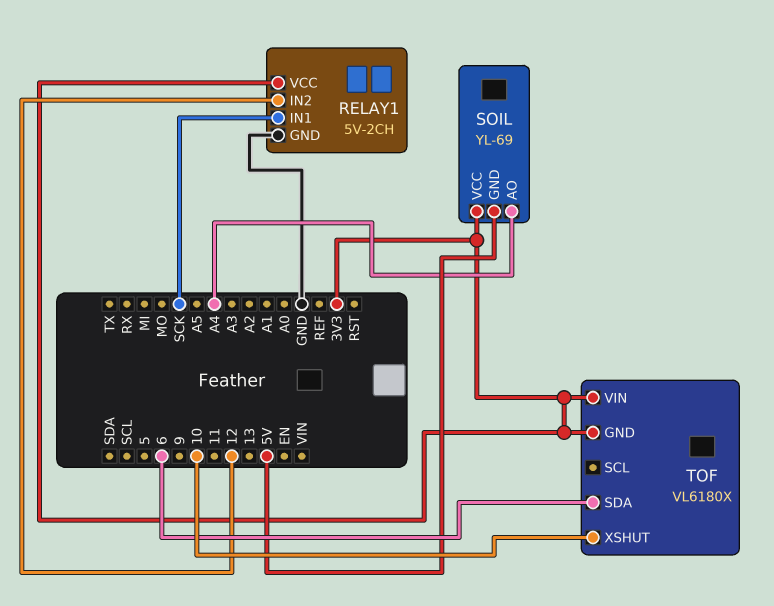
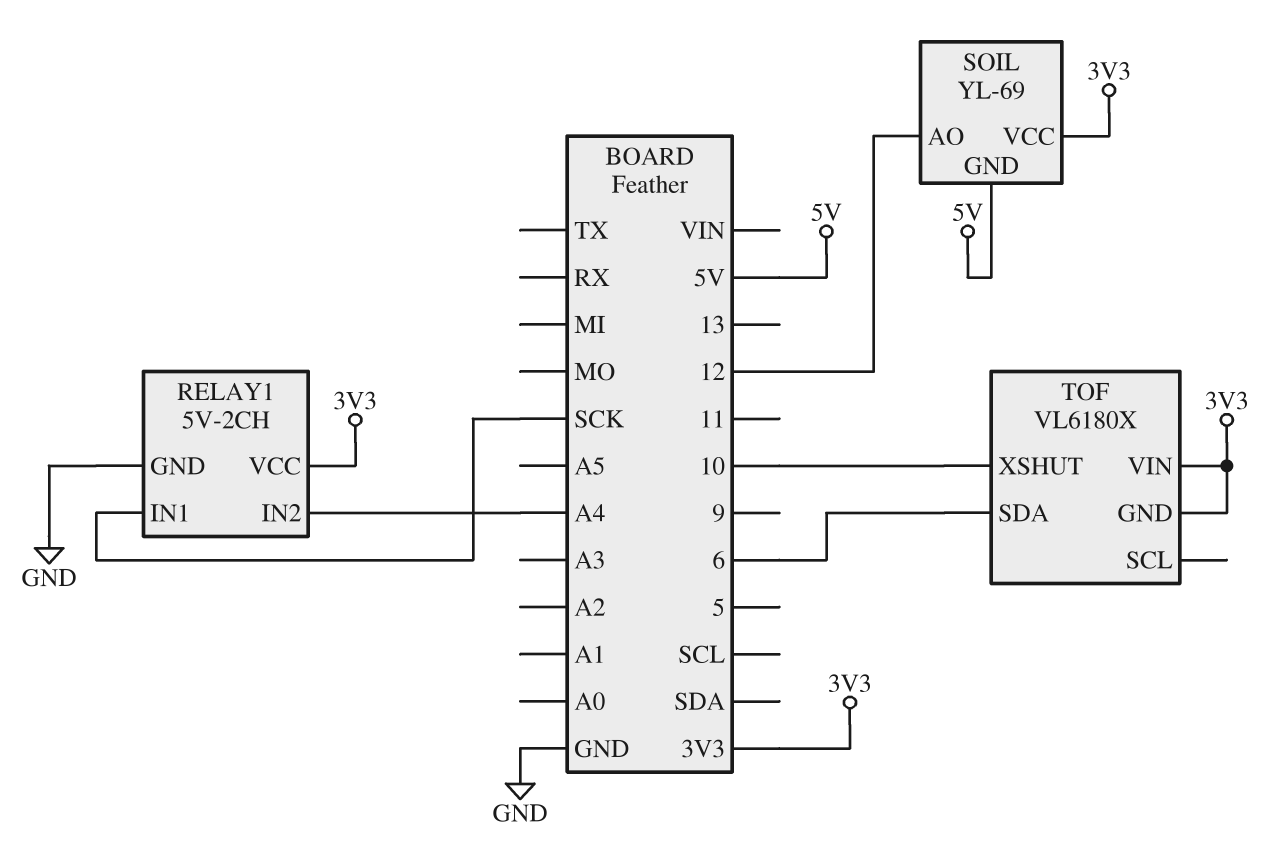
RELAY1 pin IN2: 12 -> A4
SOIL pin AO: A4 -> 12

